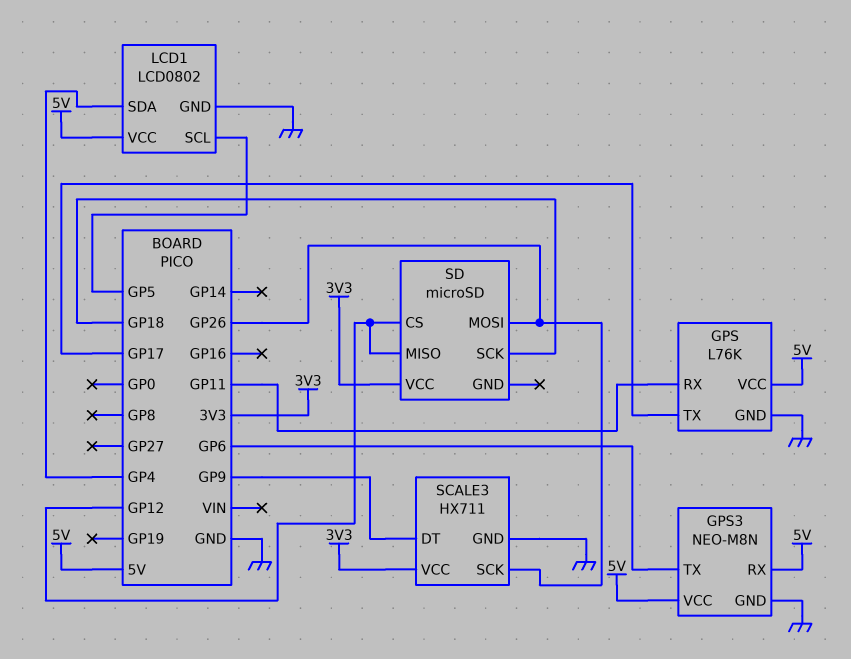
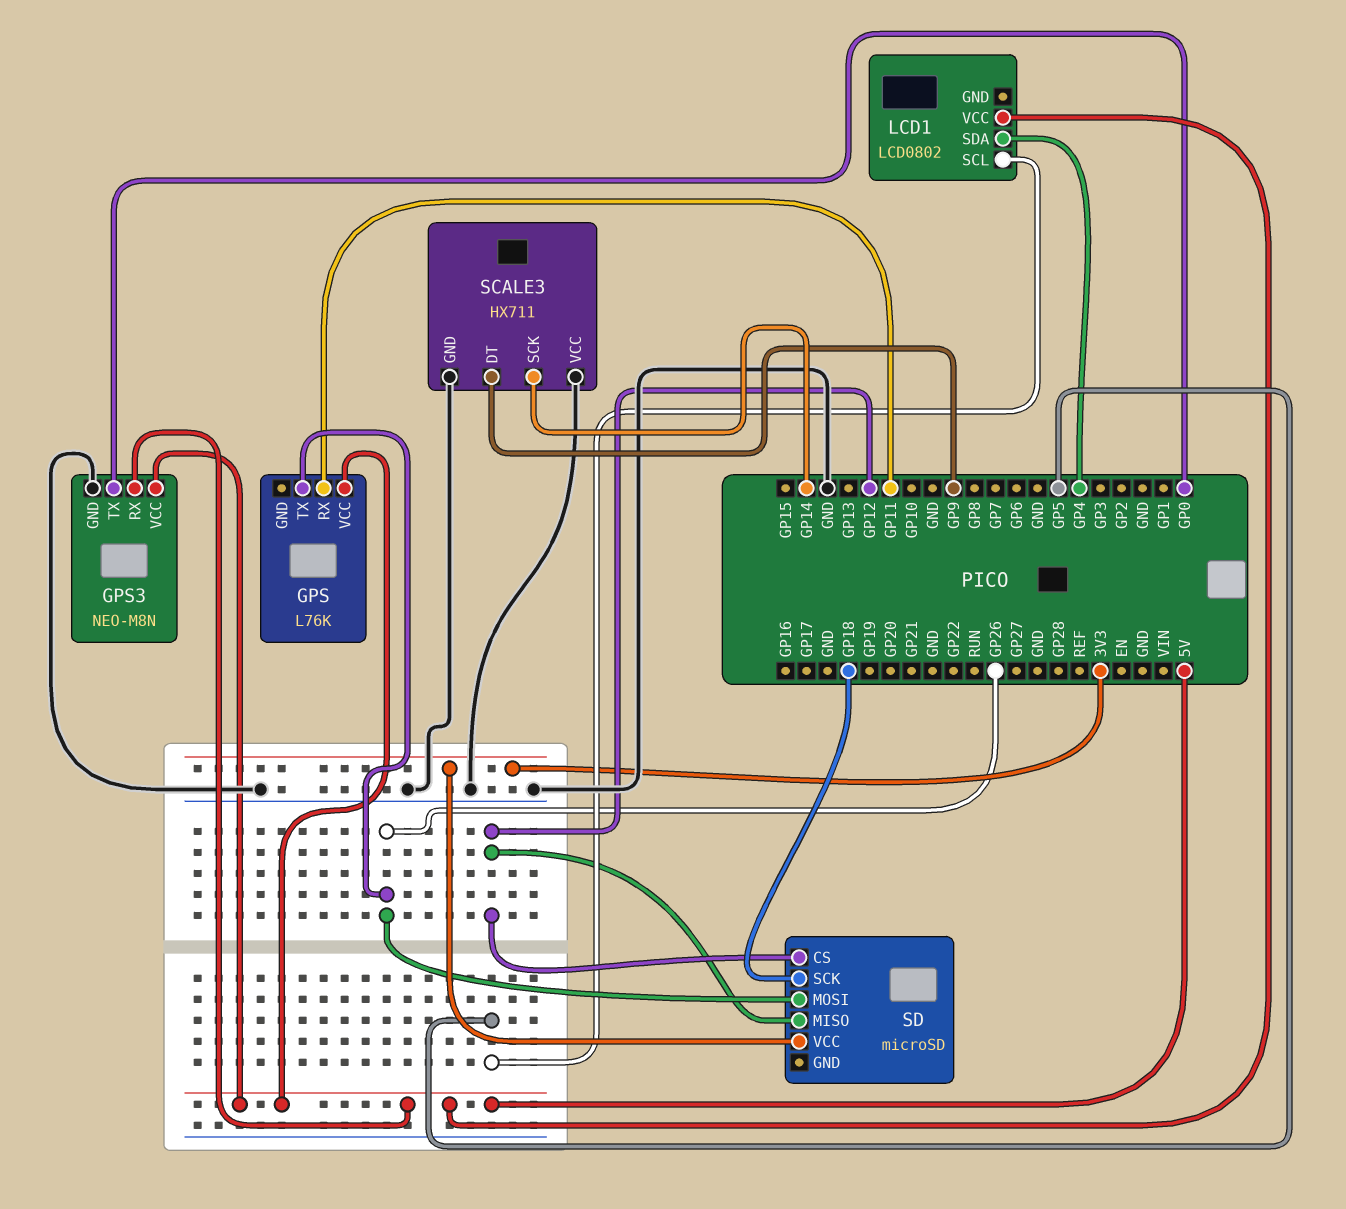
GPS pin GND: GND -> none
GPS pin TX: GP17 -> GP26
GPS3 pin TX: GP6 -> GP0
LCD1 pin GND: GND -> none
SCALE3 pin SCK: GP26 -> GP14
SCALE3 pin VCC: 3V3 -> GND

